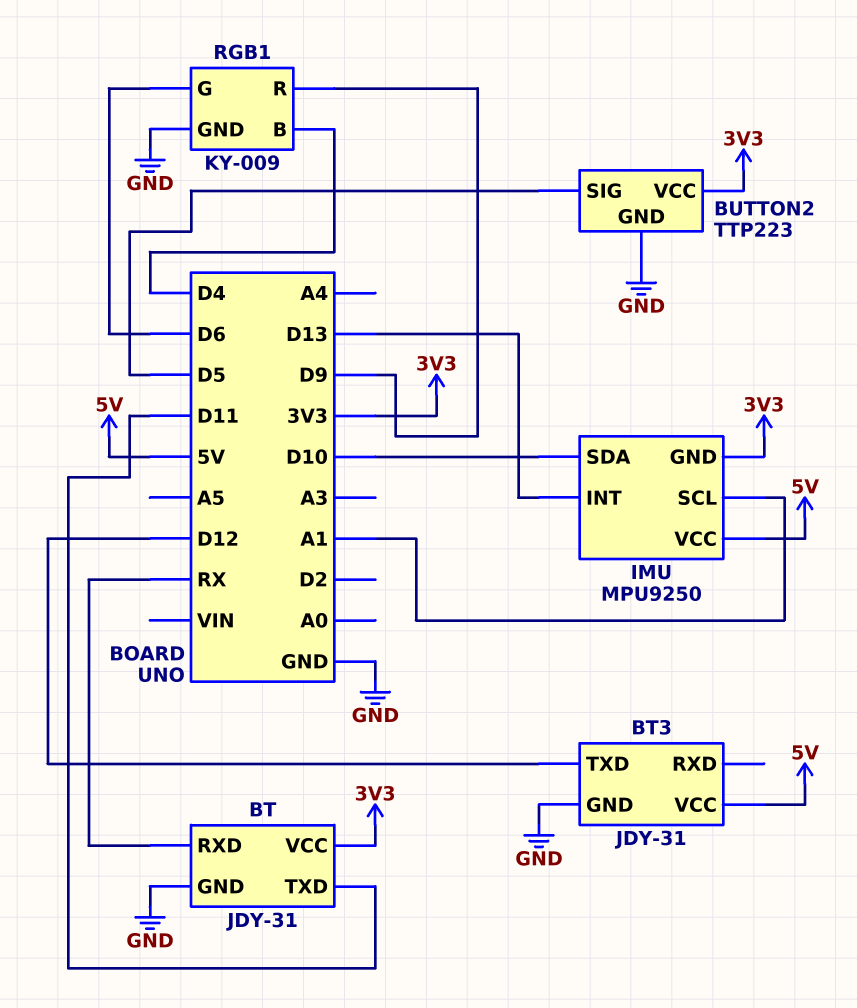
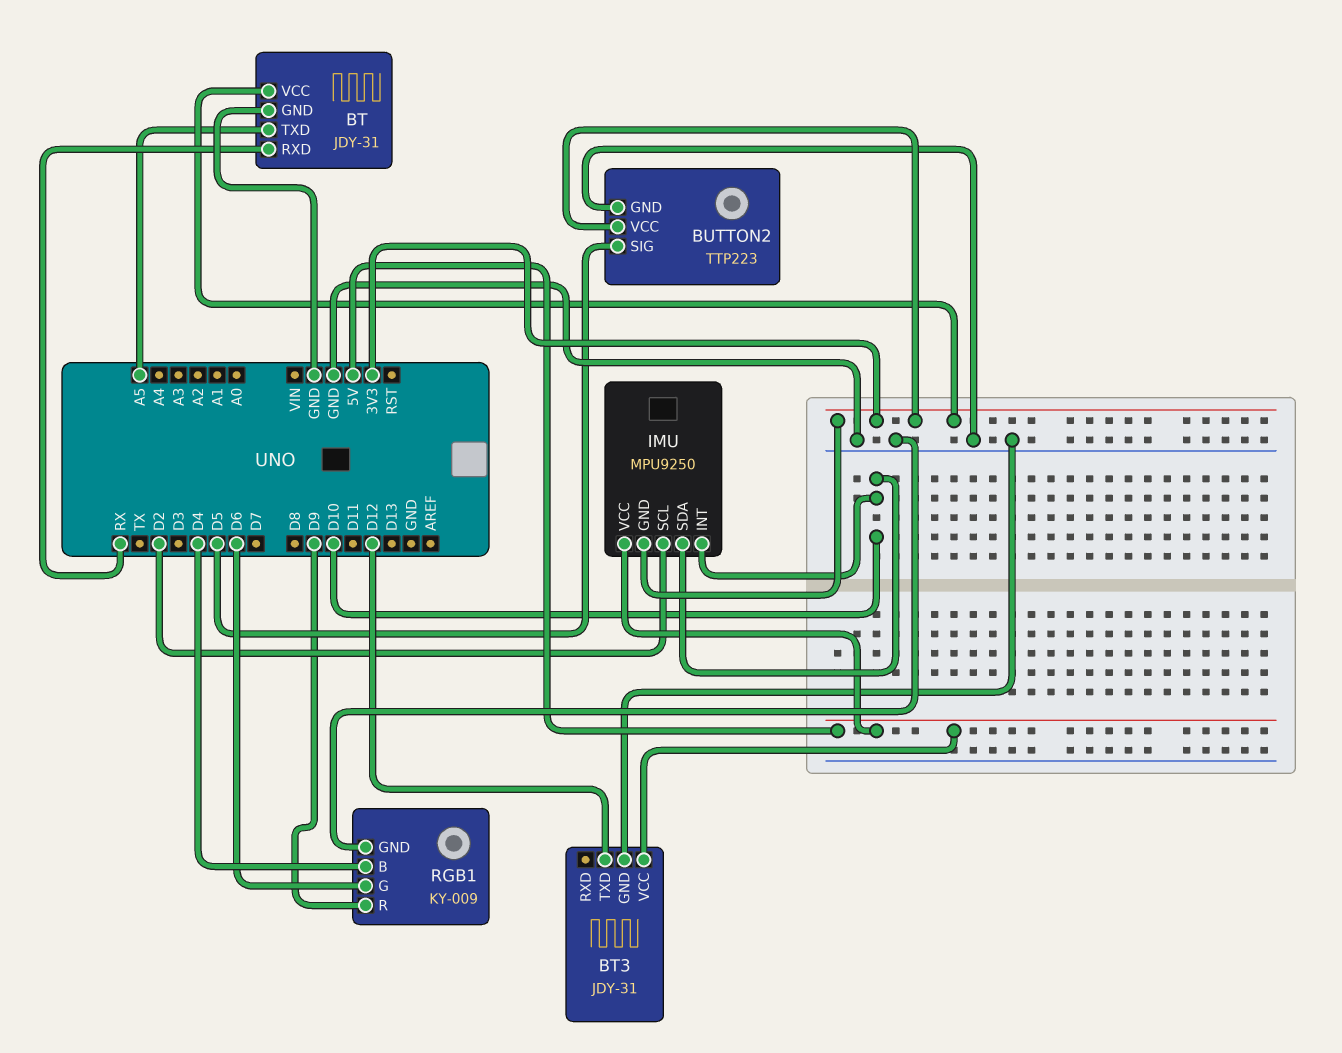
BT pin TXD: D11 -> A5
IMU pin INT: D13 -> D10
IMU pin SCL: A1 -> D2

